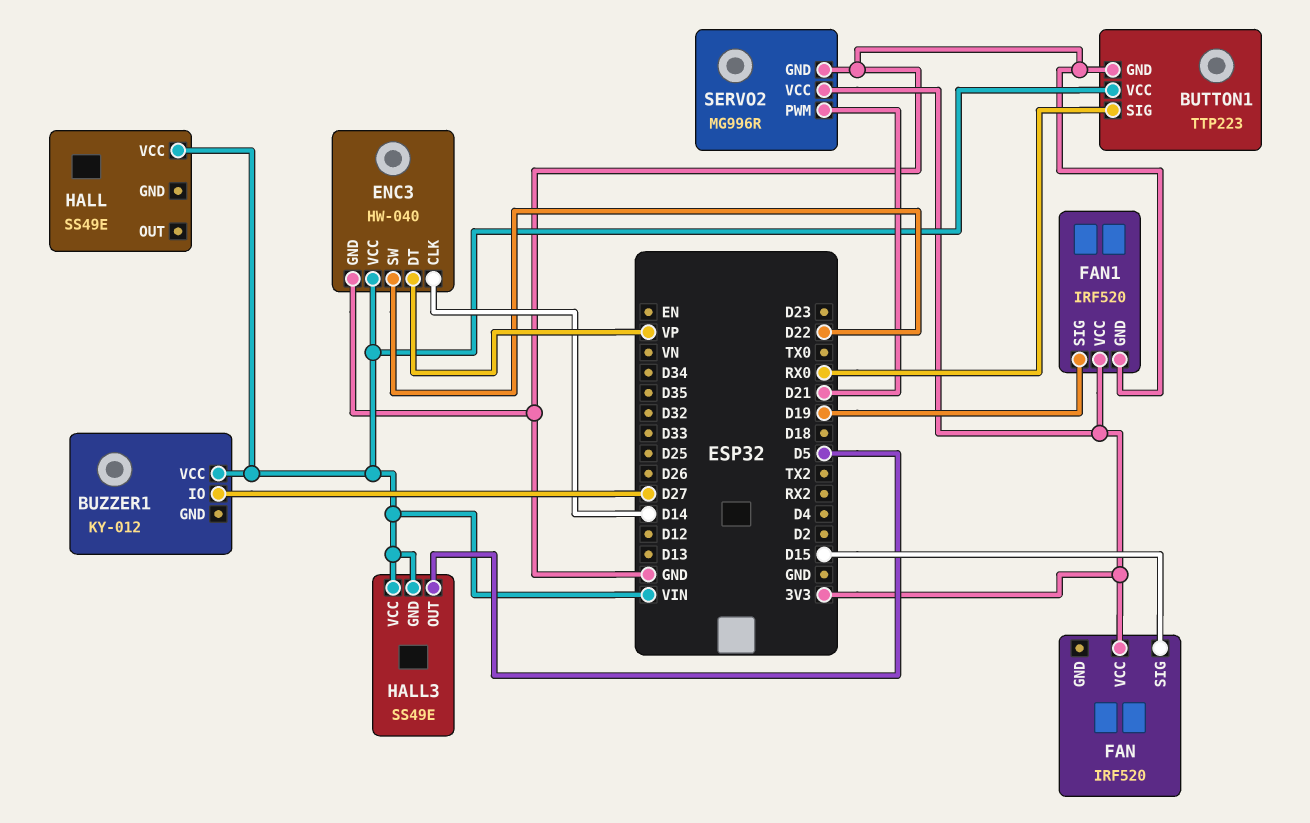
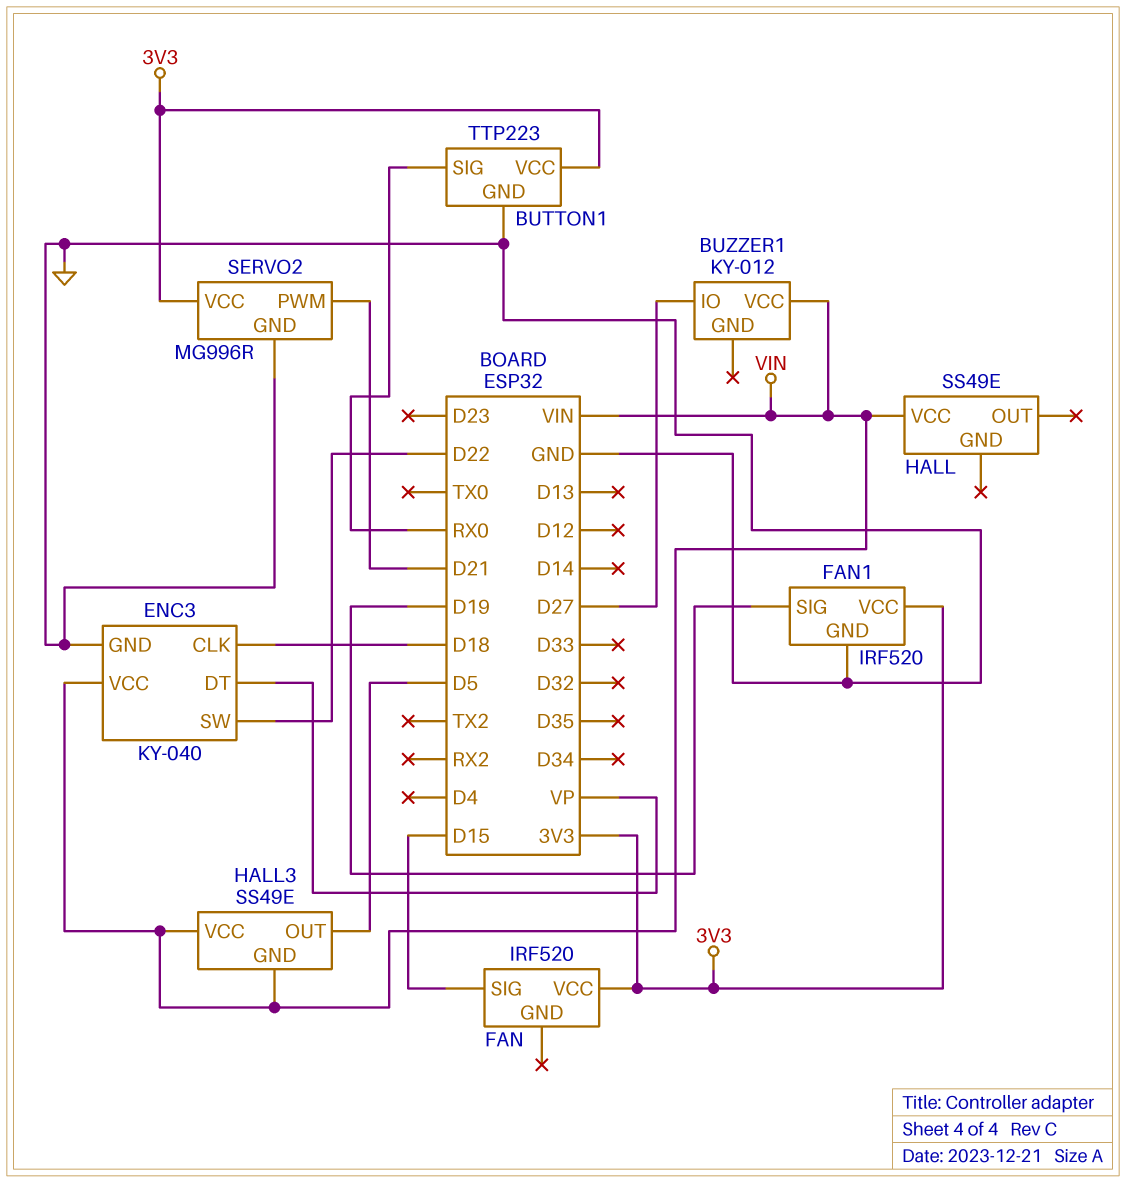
BUTTON1 pin VCC: VIN -> 3V3
ENC3: HW-040 -> KY-040
ENC3 pin CLK: D14 -> D18

